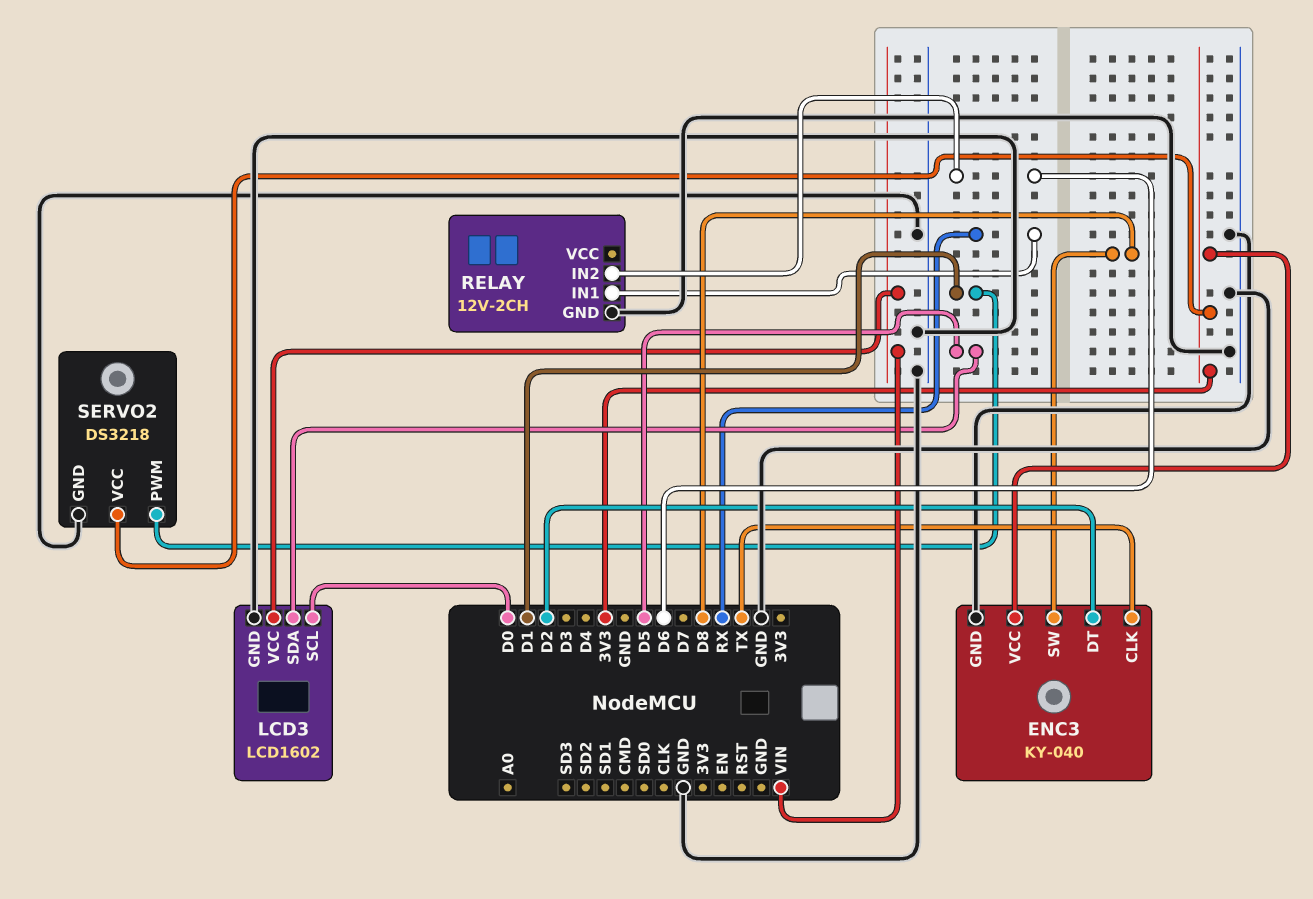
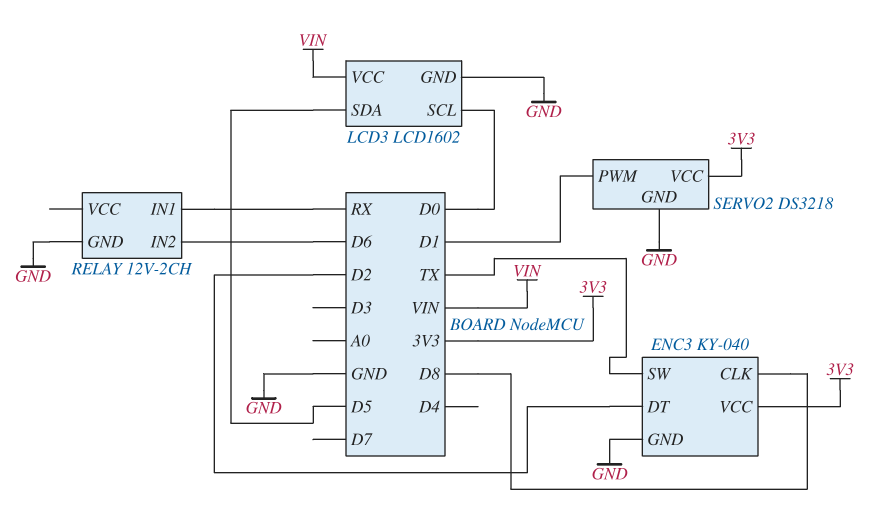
ENC3 pin CLK: TX -> D8
ENC3 pin SW: D8 -> TX

